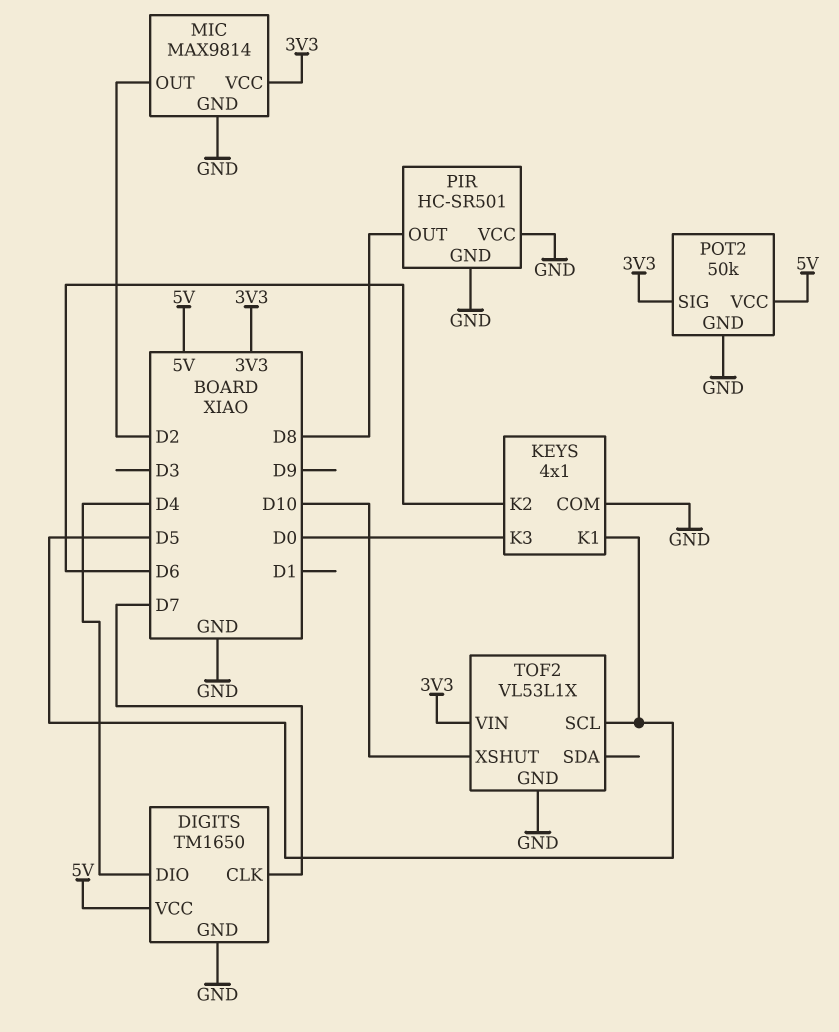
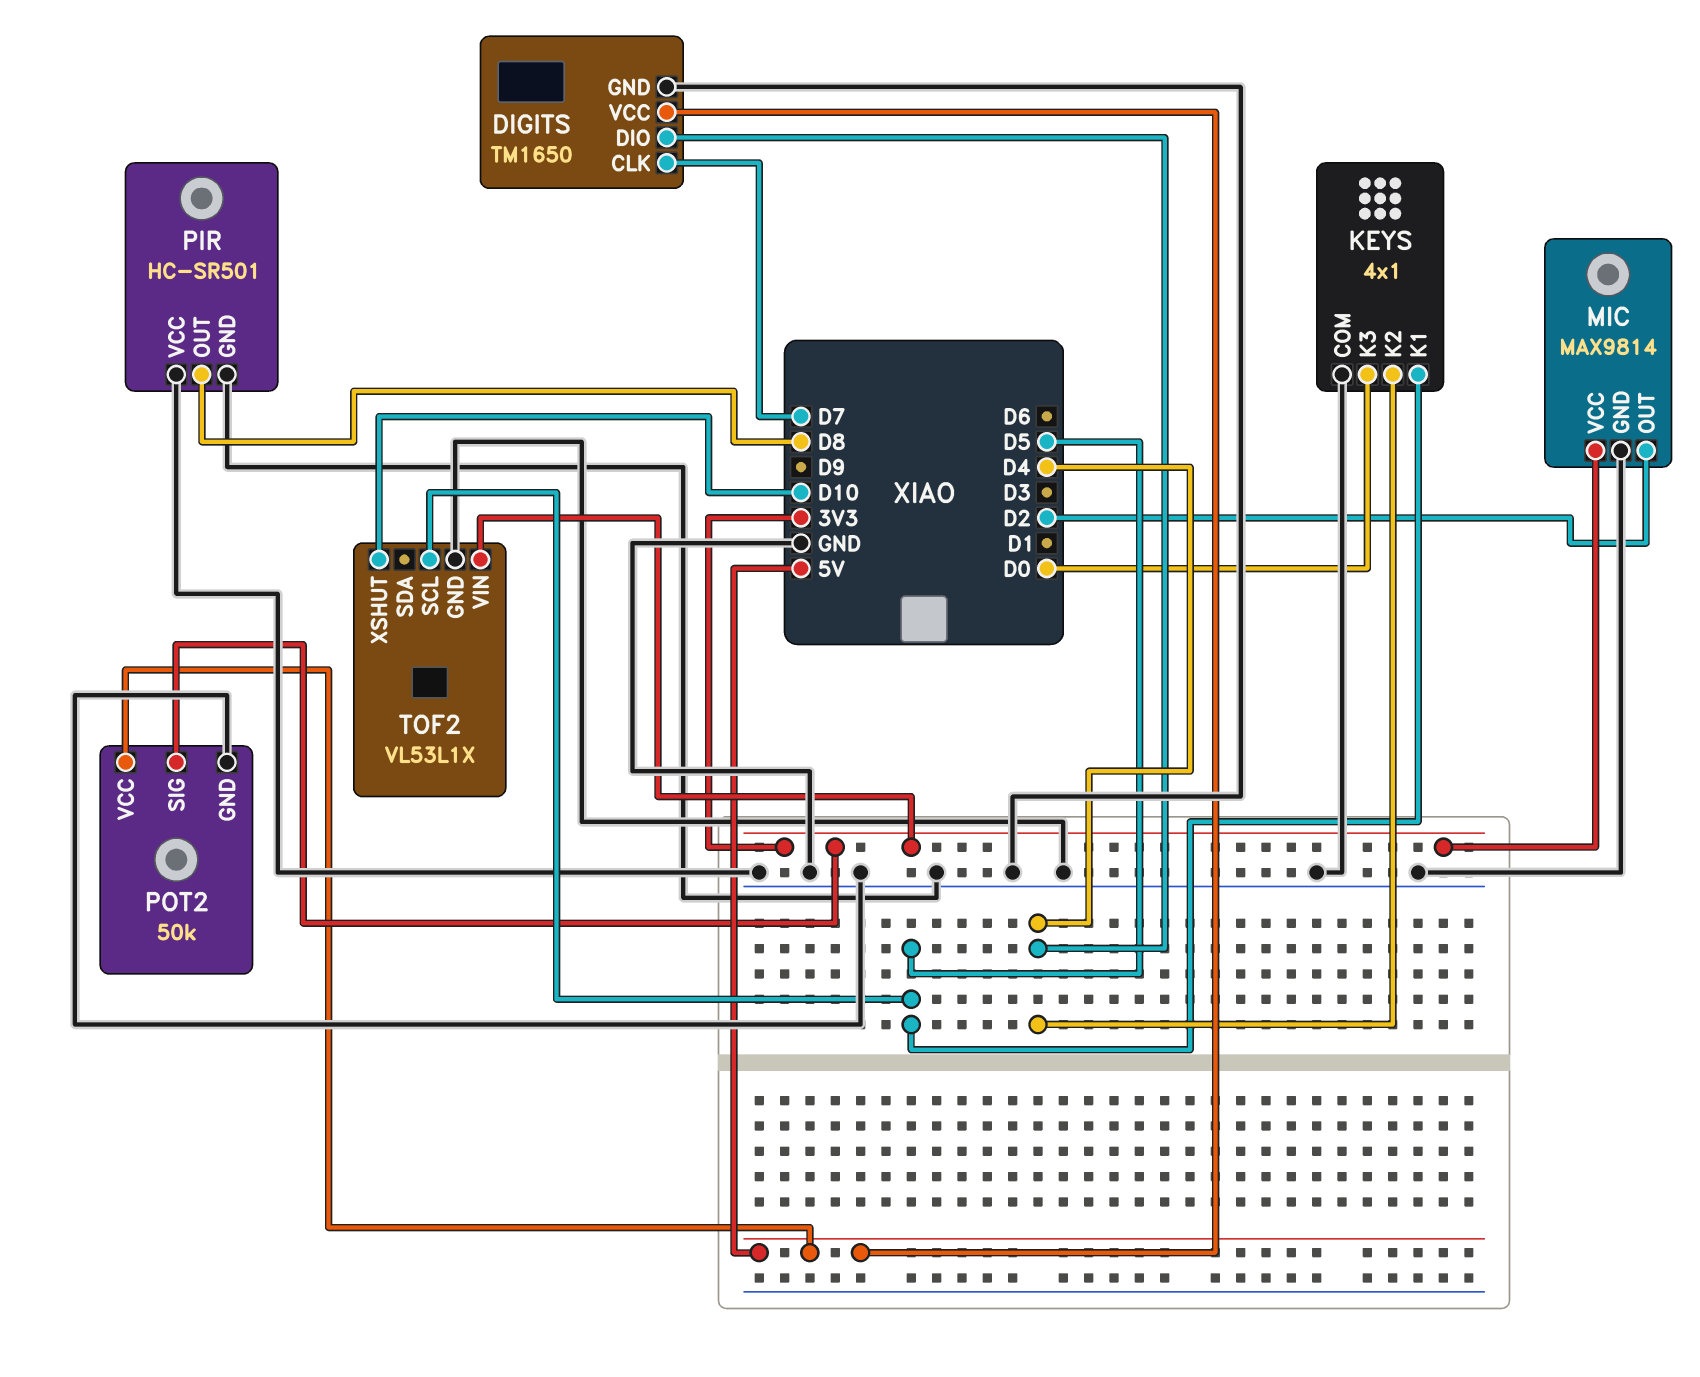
KEYS pin K2: D6 -> D4

